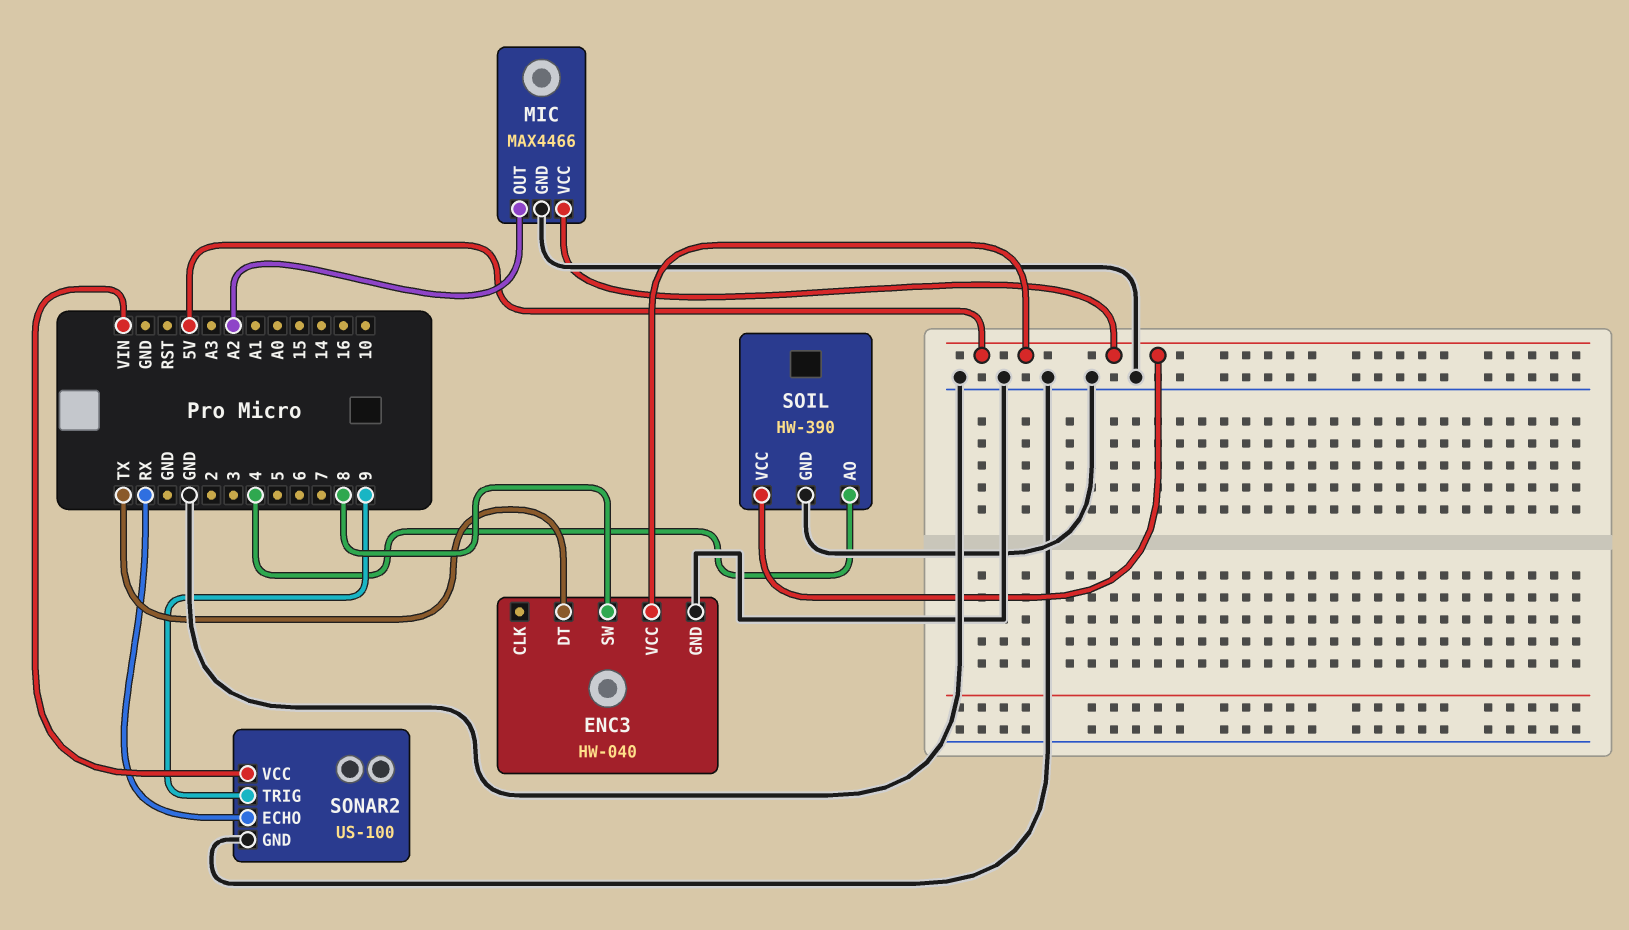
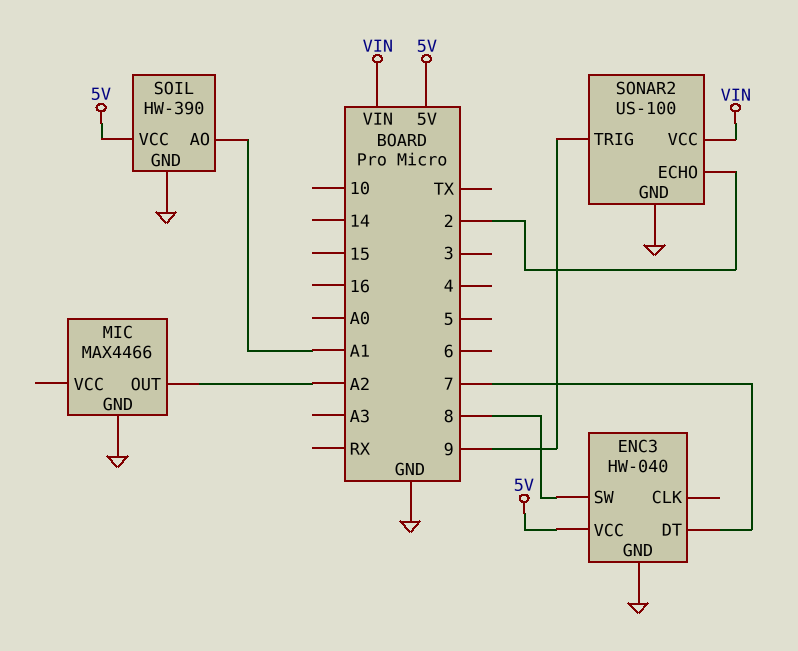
ENC3 pin DT: TX -> 7
MIC pin VCC: 5V -> none
SOIL pin AO: 4 -> A1
SONAR2 pin ECHO: RX -> 2

